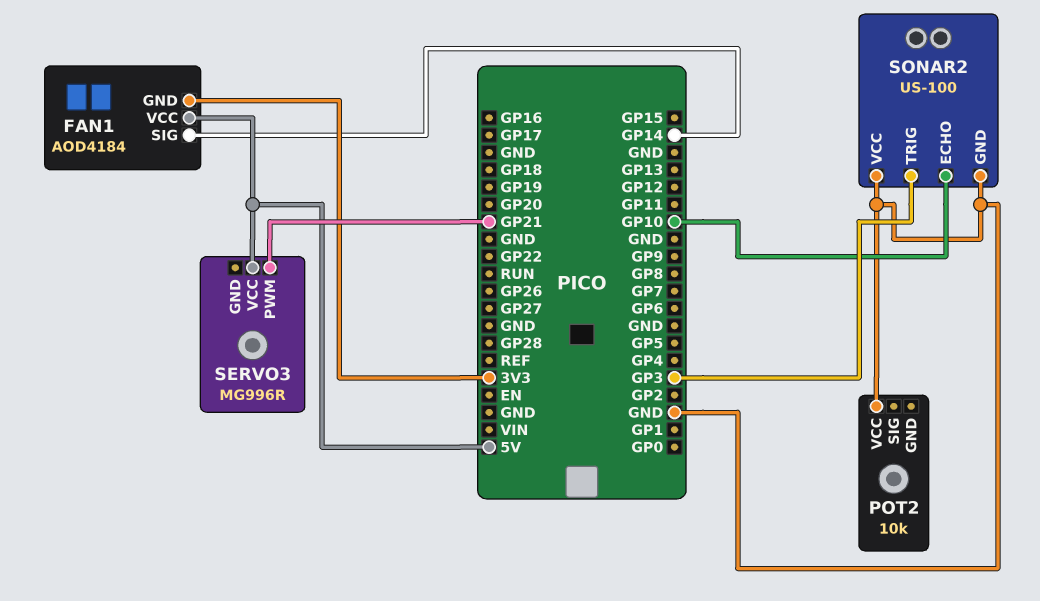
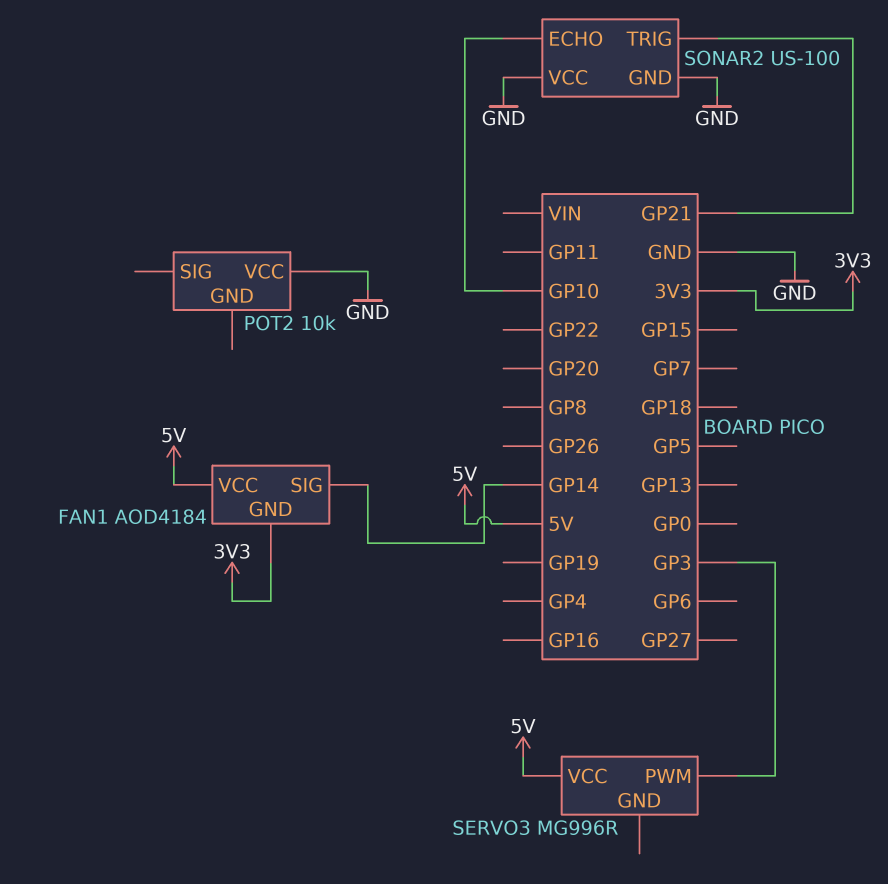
SERVO3 pin PWM: GP21 -> GP3
SONAR2 pin TRIG: GP3 -> GP21

